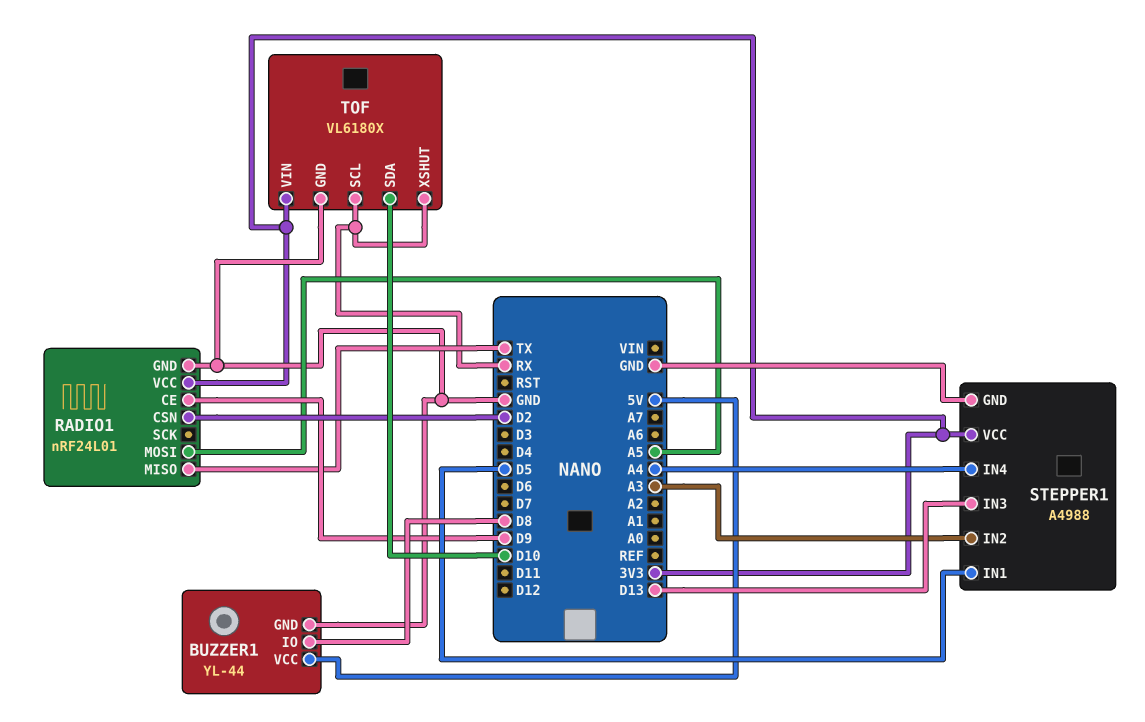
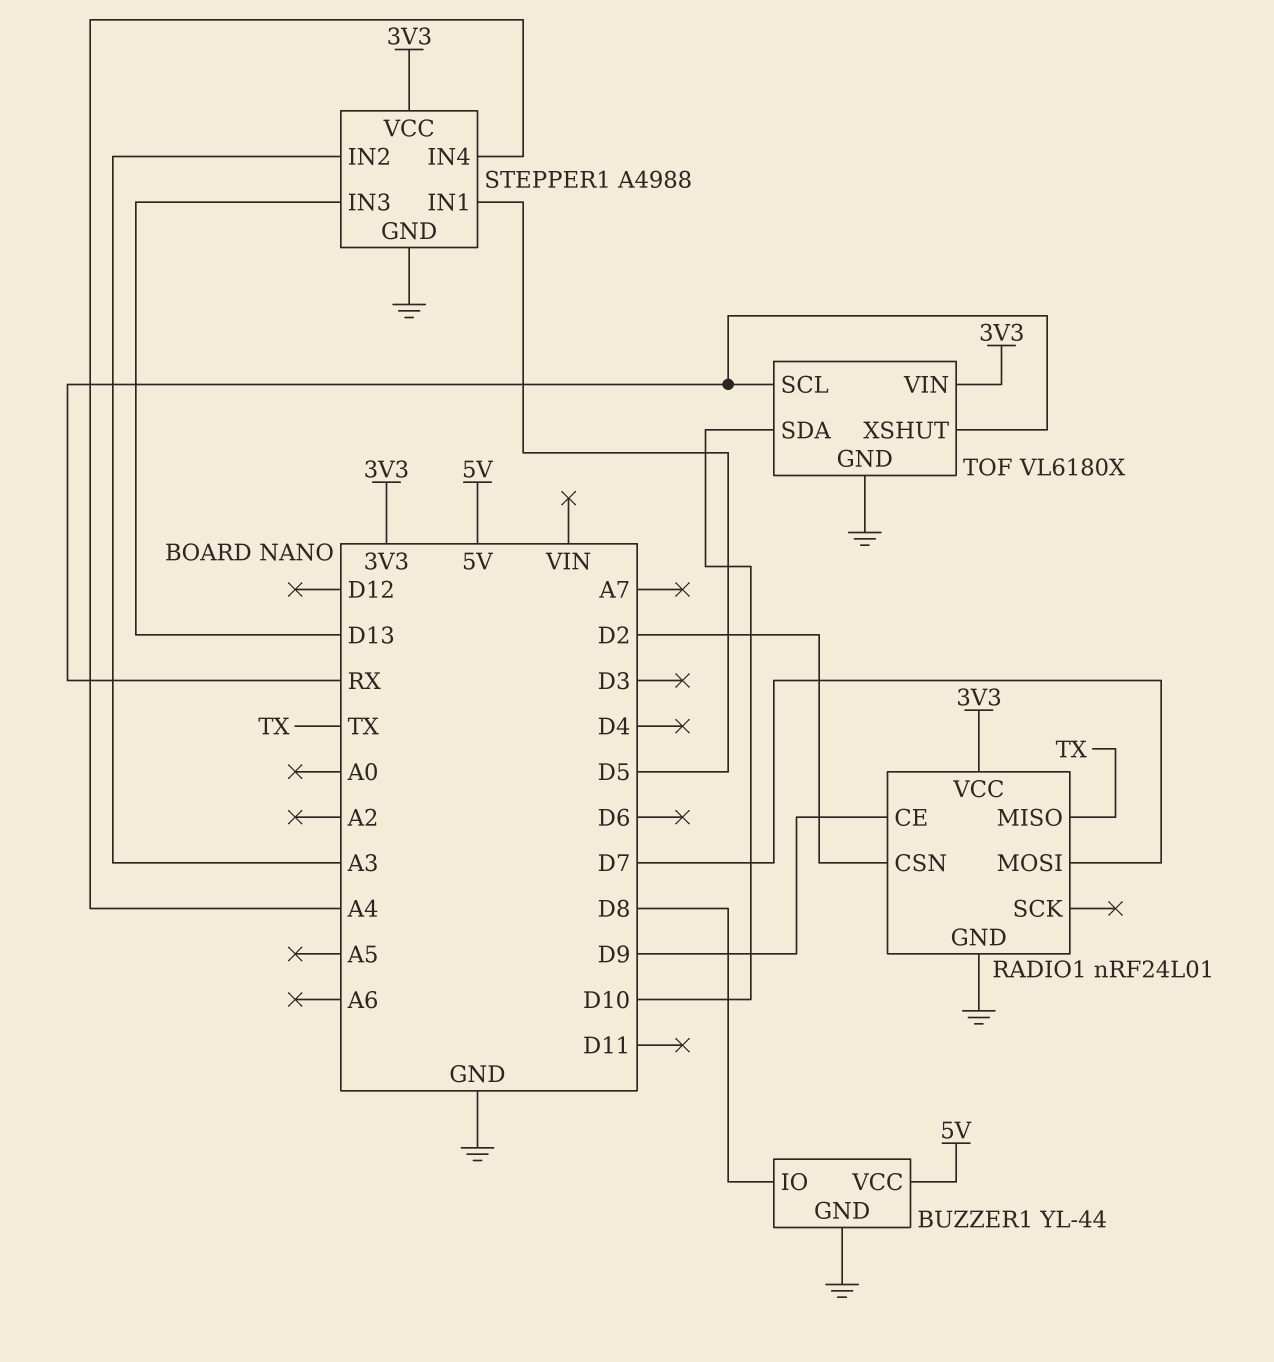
RADIO1 pin MOSI: A5 -> D7

